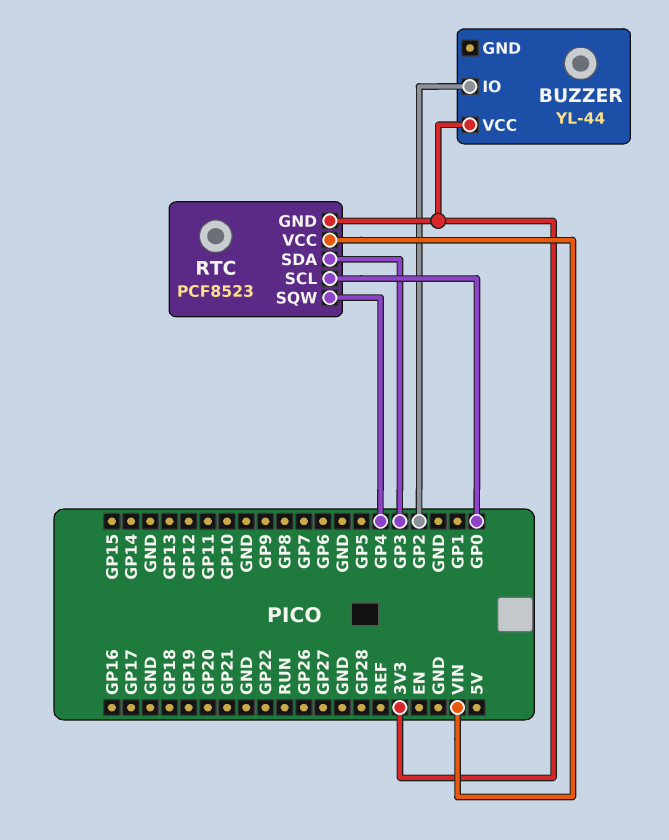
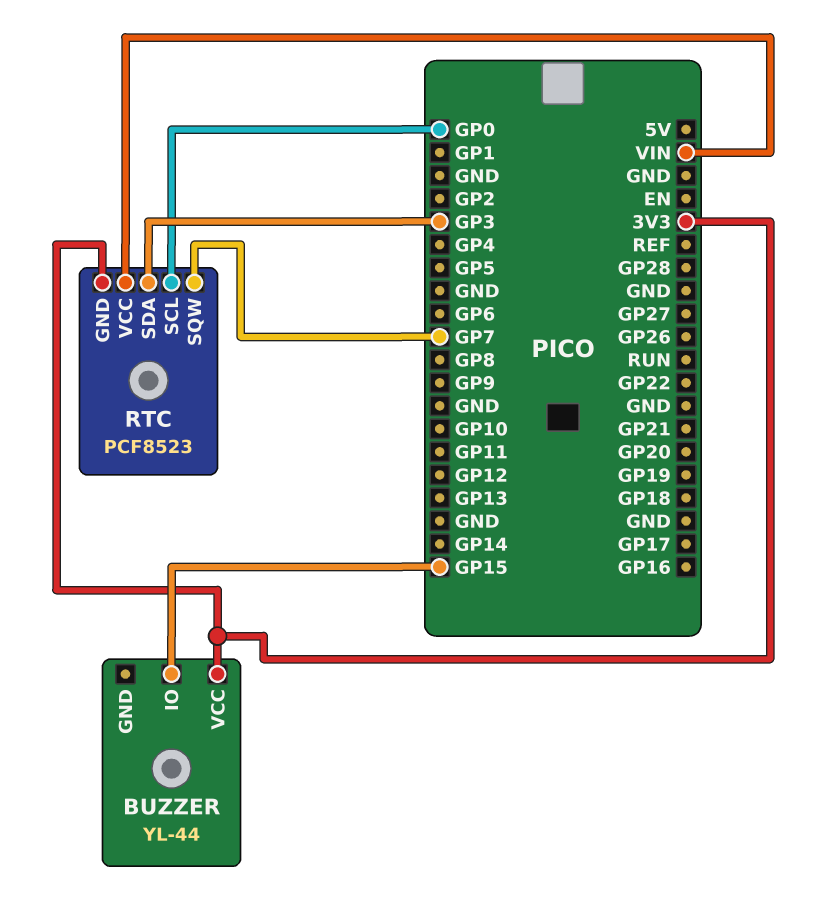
BUZZER pin IO: GP2 -> GP15
RTC pin SQW: GP4 -> GP7

